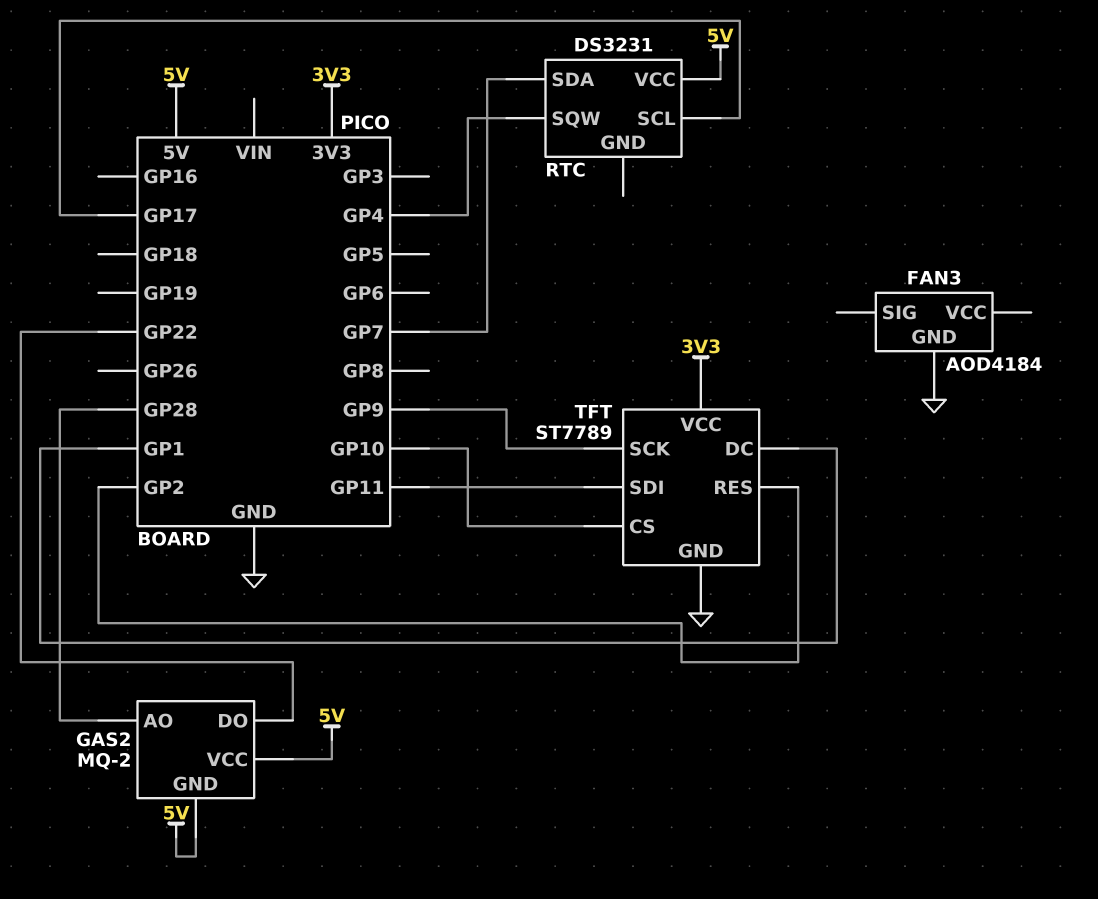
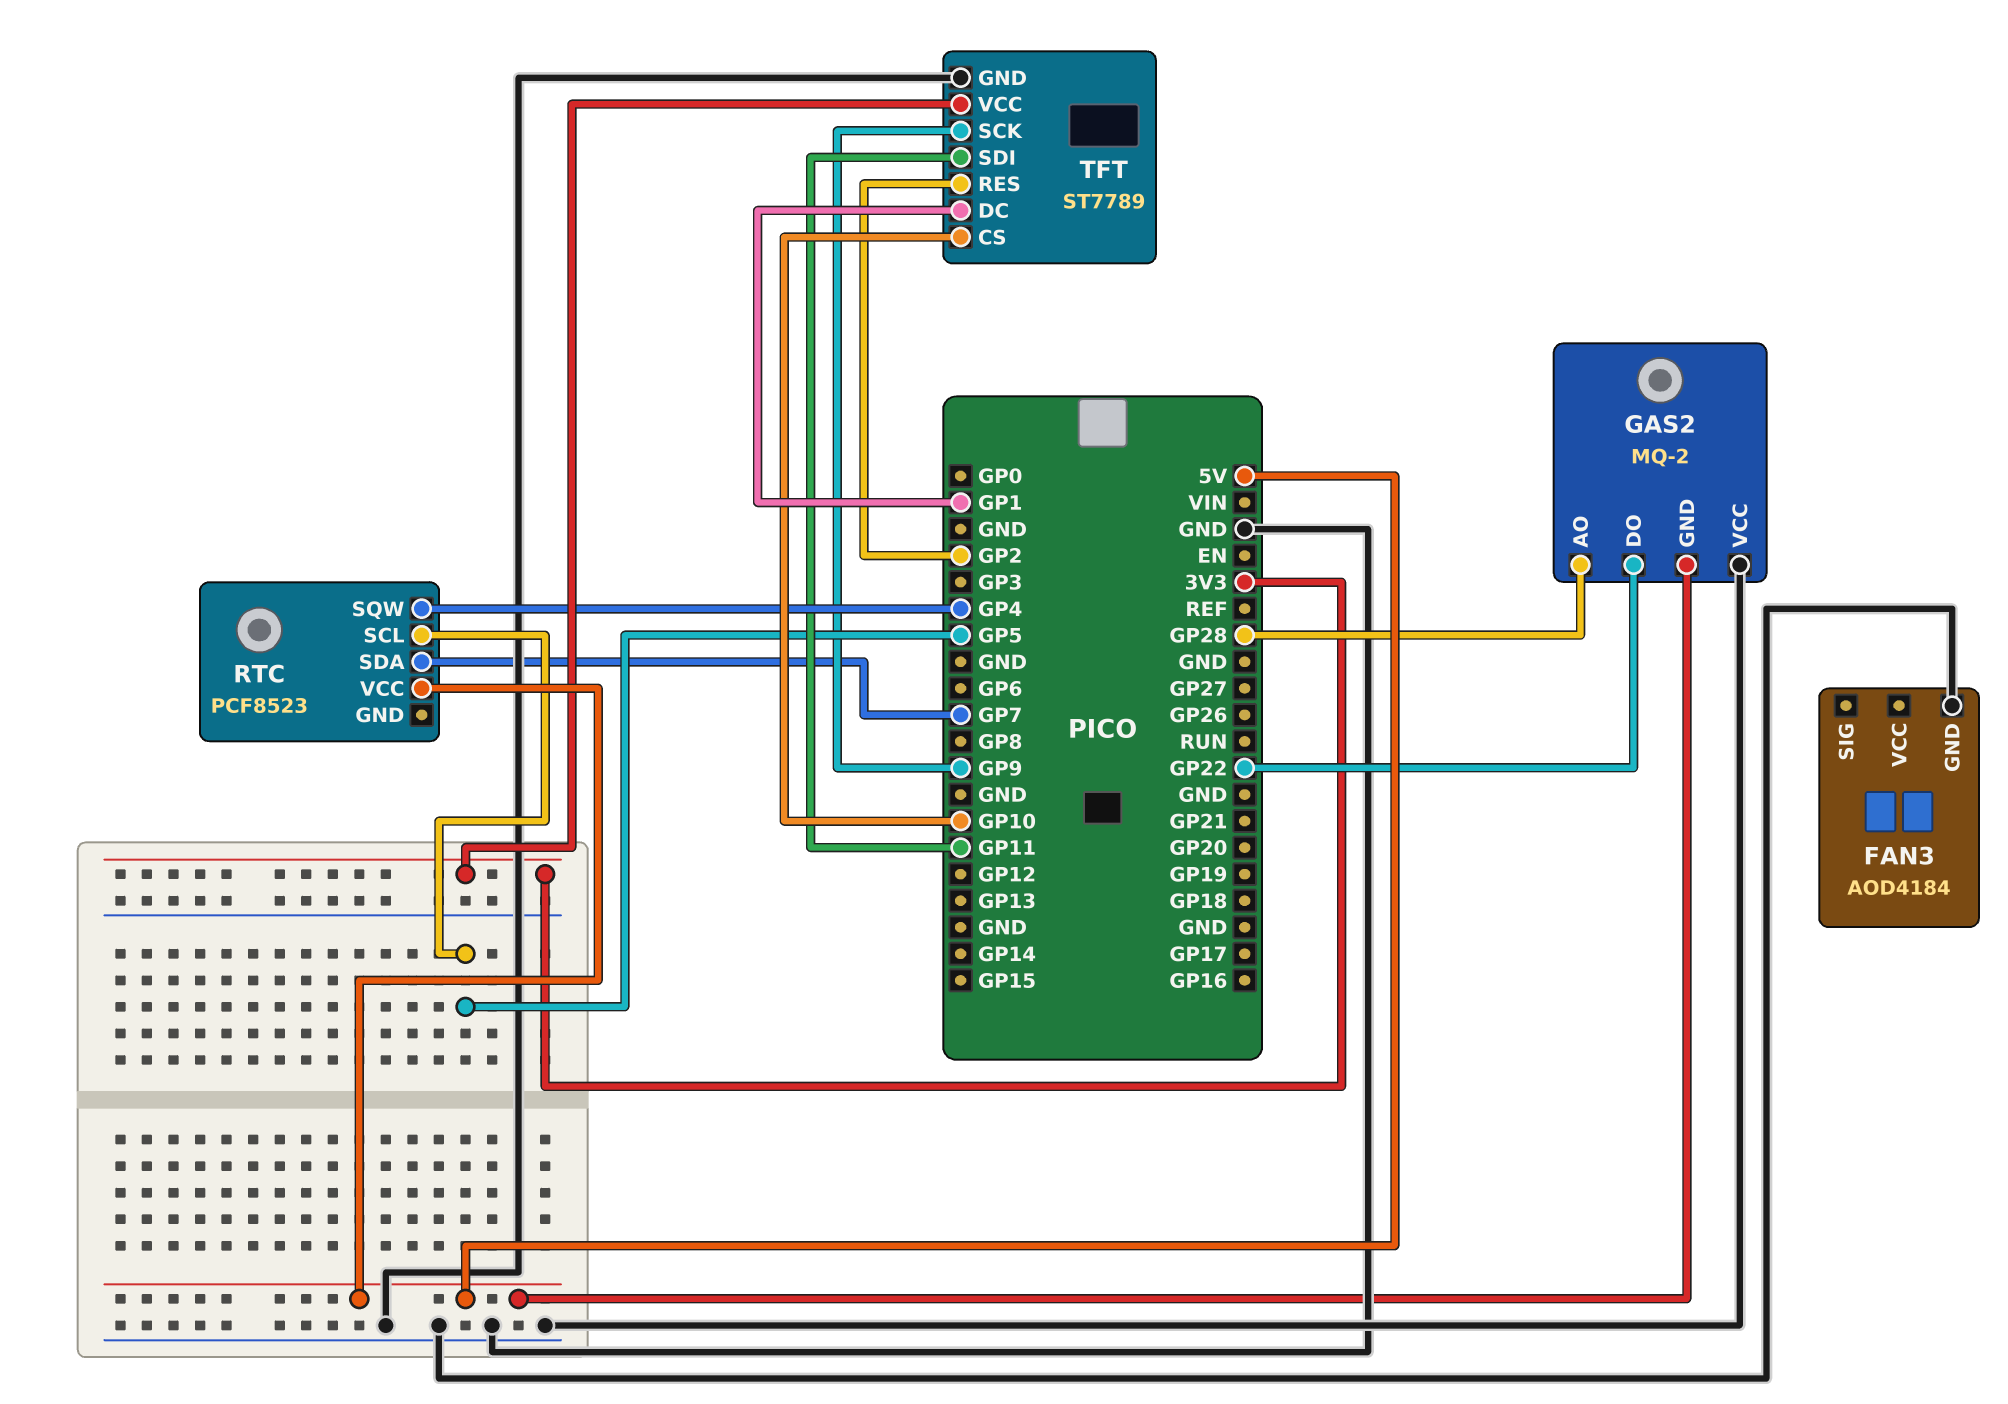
GAS2 pin VCC: 5V -> GND
RTC: DS3231 -> PCF8523
RTC pin SCL: GP17 -> GP5

